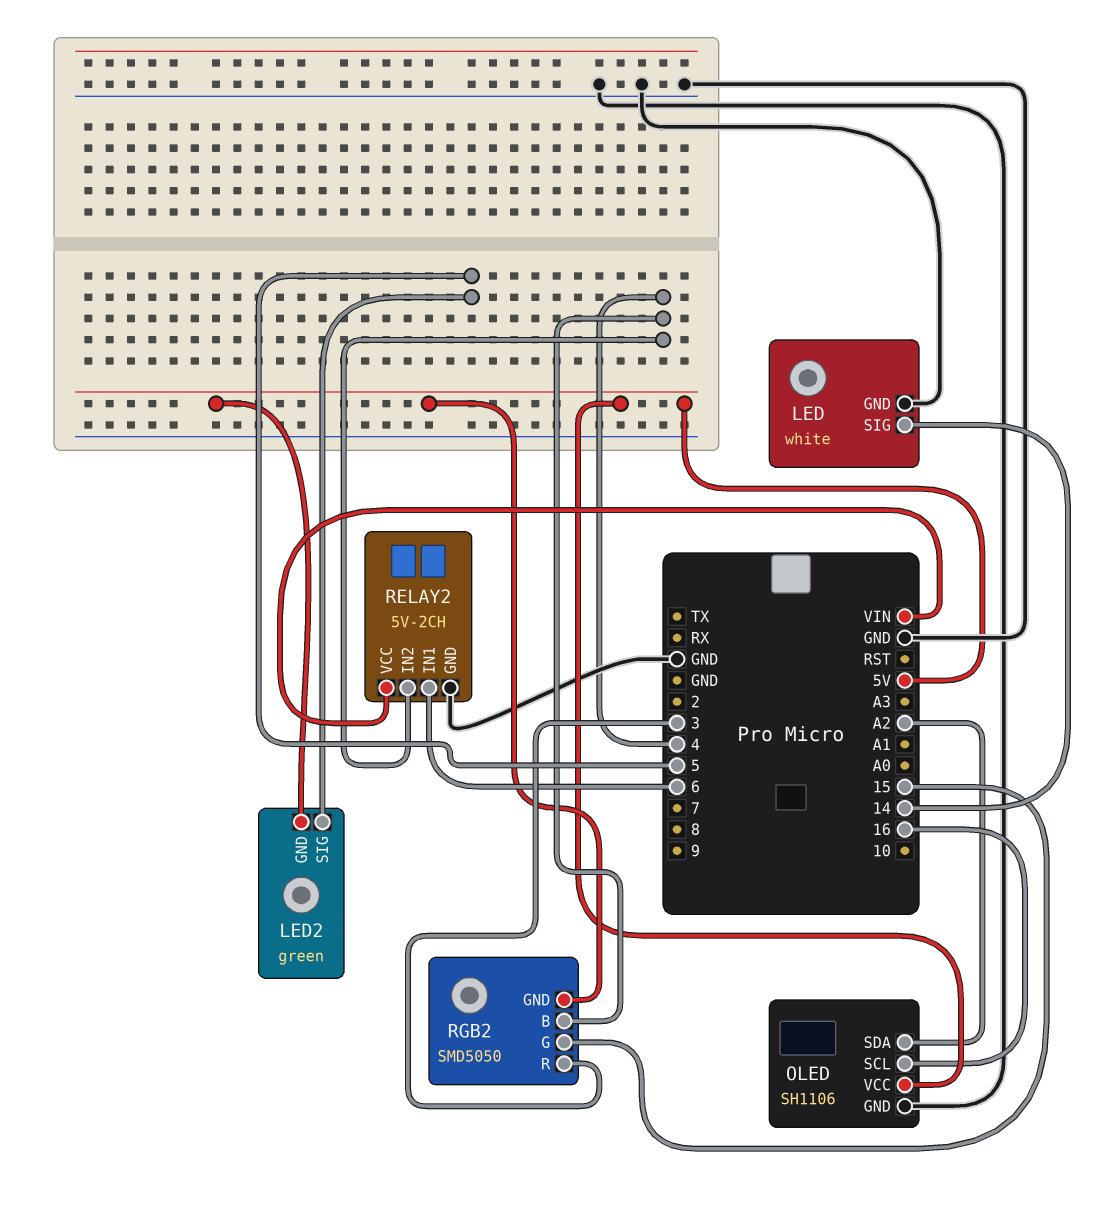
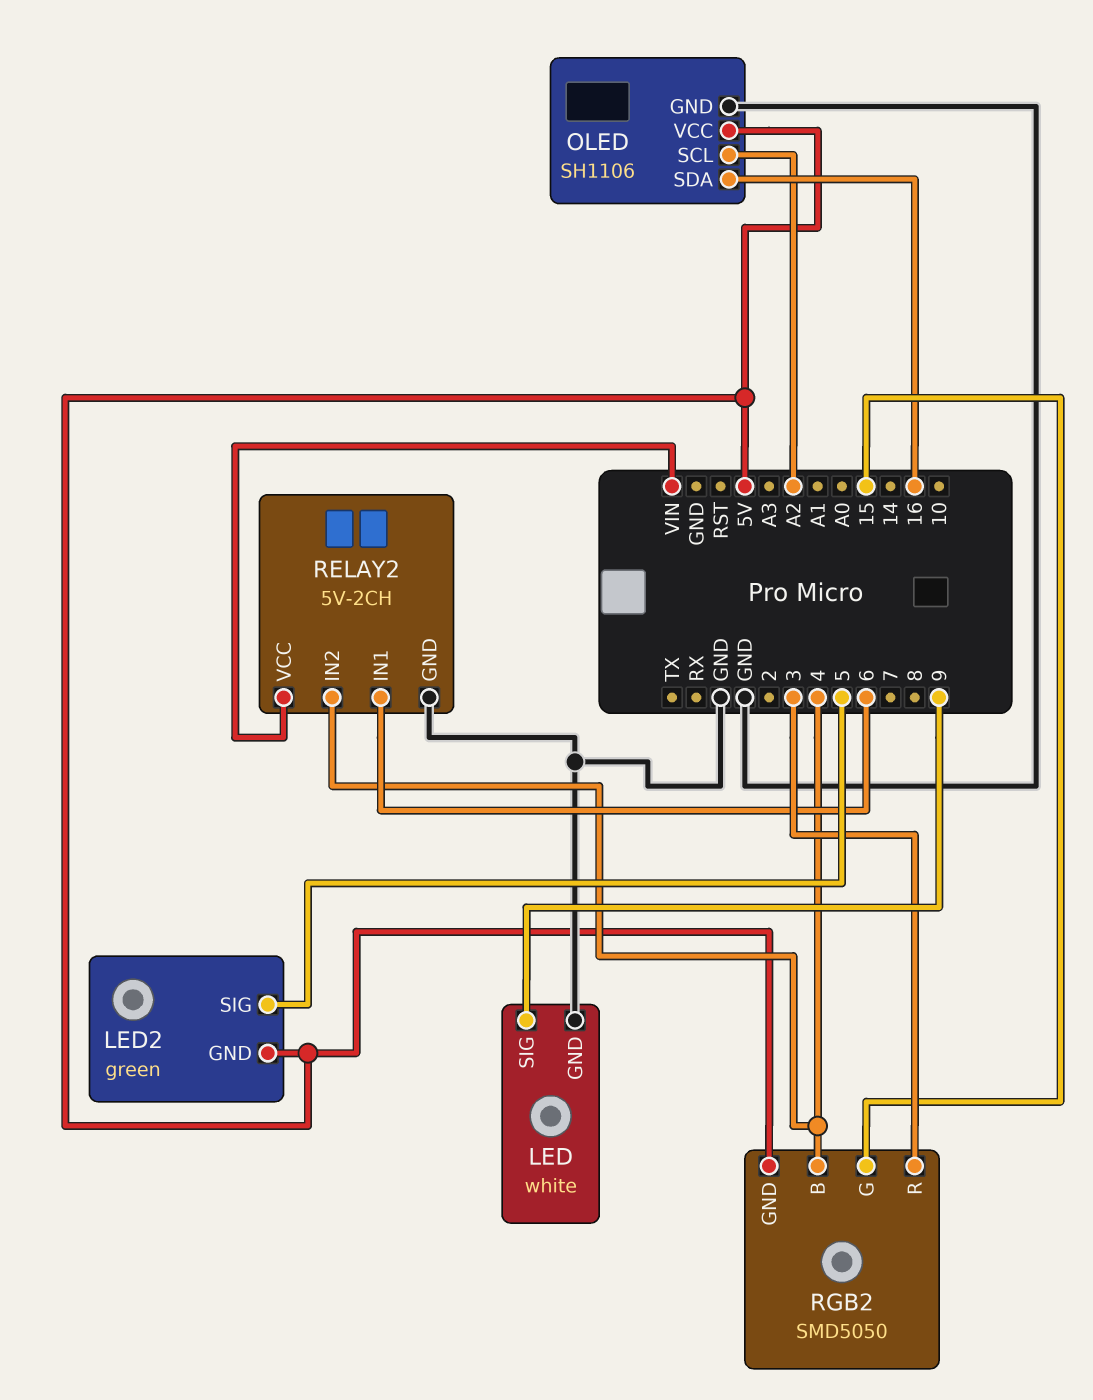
LED pin SIG: 14 -> 9
OLED pin SCL: 16 -> A2
OLED pin SDA: A2 -> 16

